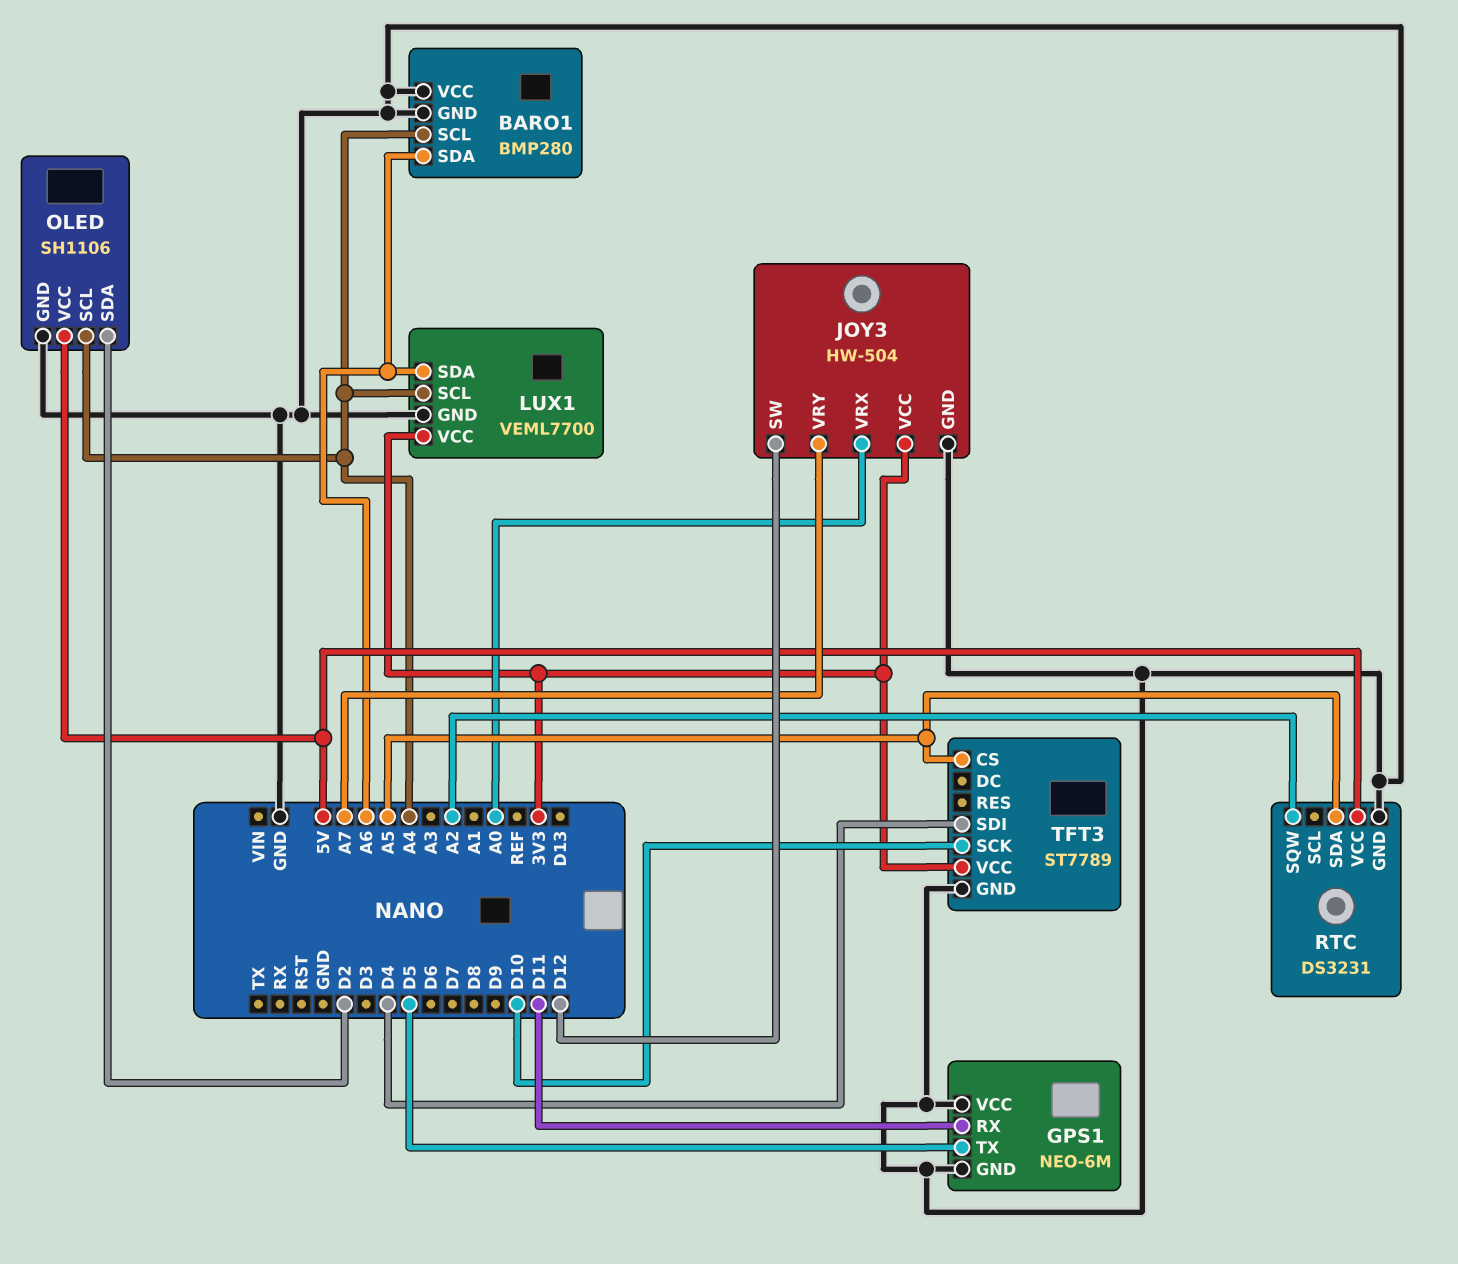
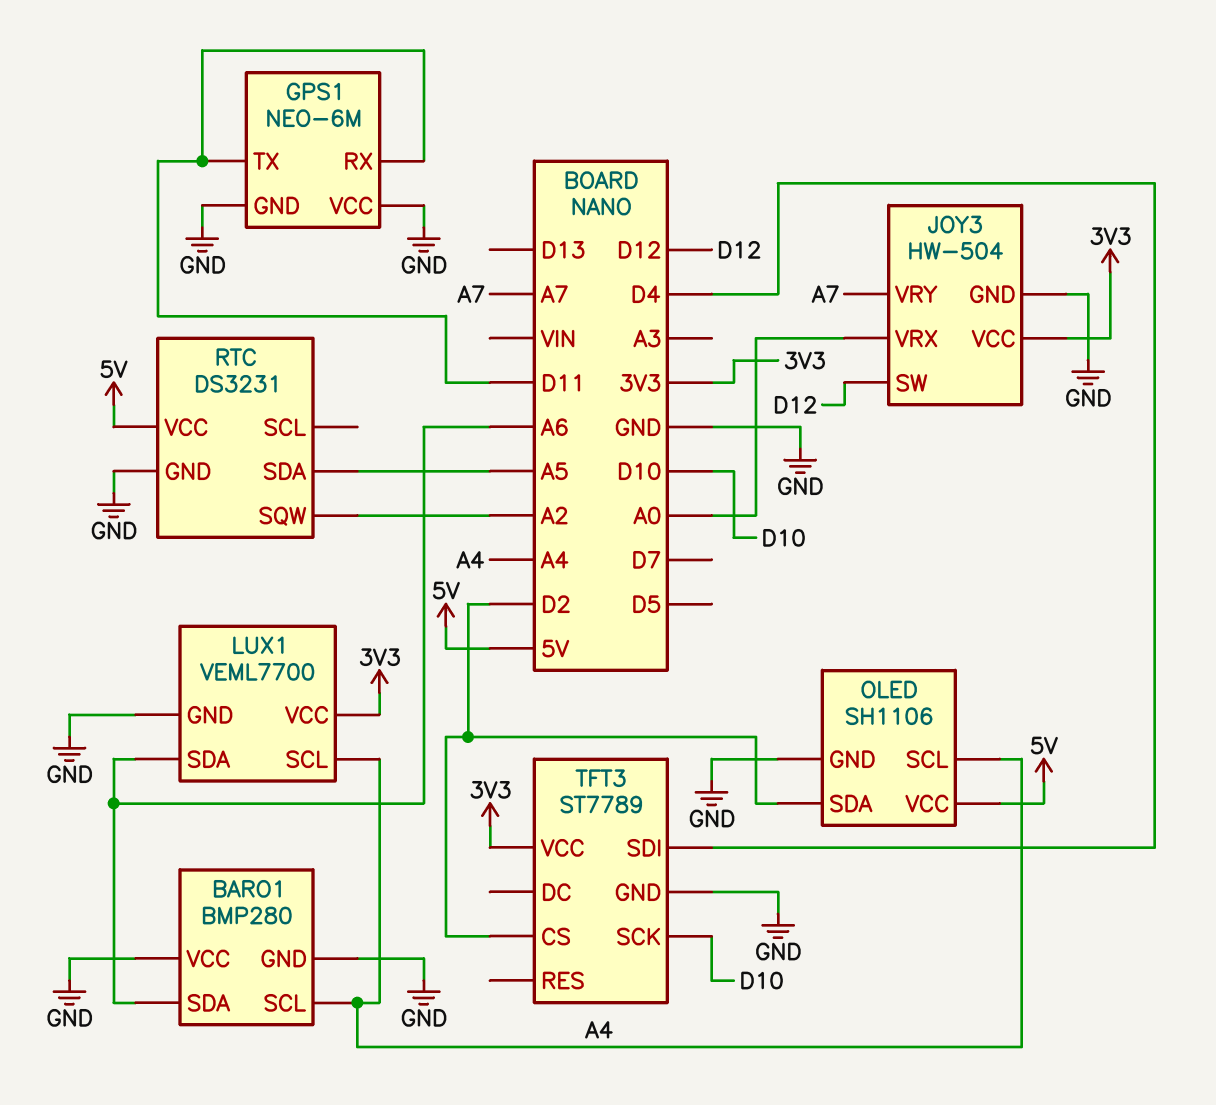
GPS1 pin TX: D5 -> D11
TFT3 pin CS: A5 -> D2

